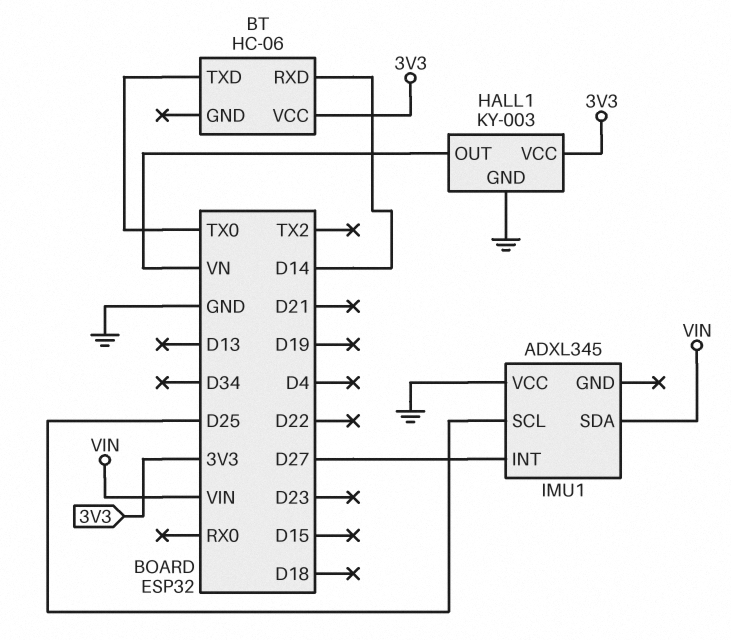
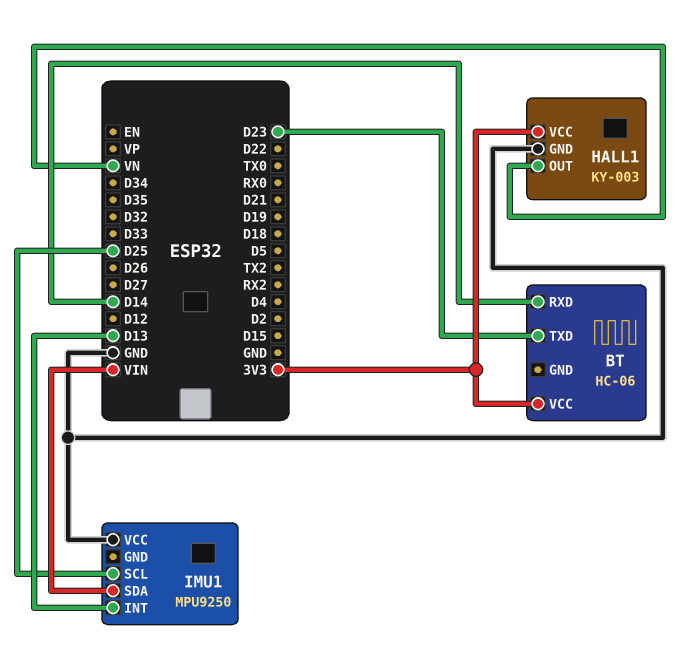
BT pin TXD: TX0 -> D23
IMU1: ADXL345 -> MPU9250
IMU1 pin INT: D27 -> D13

